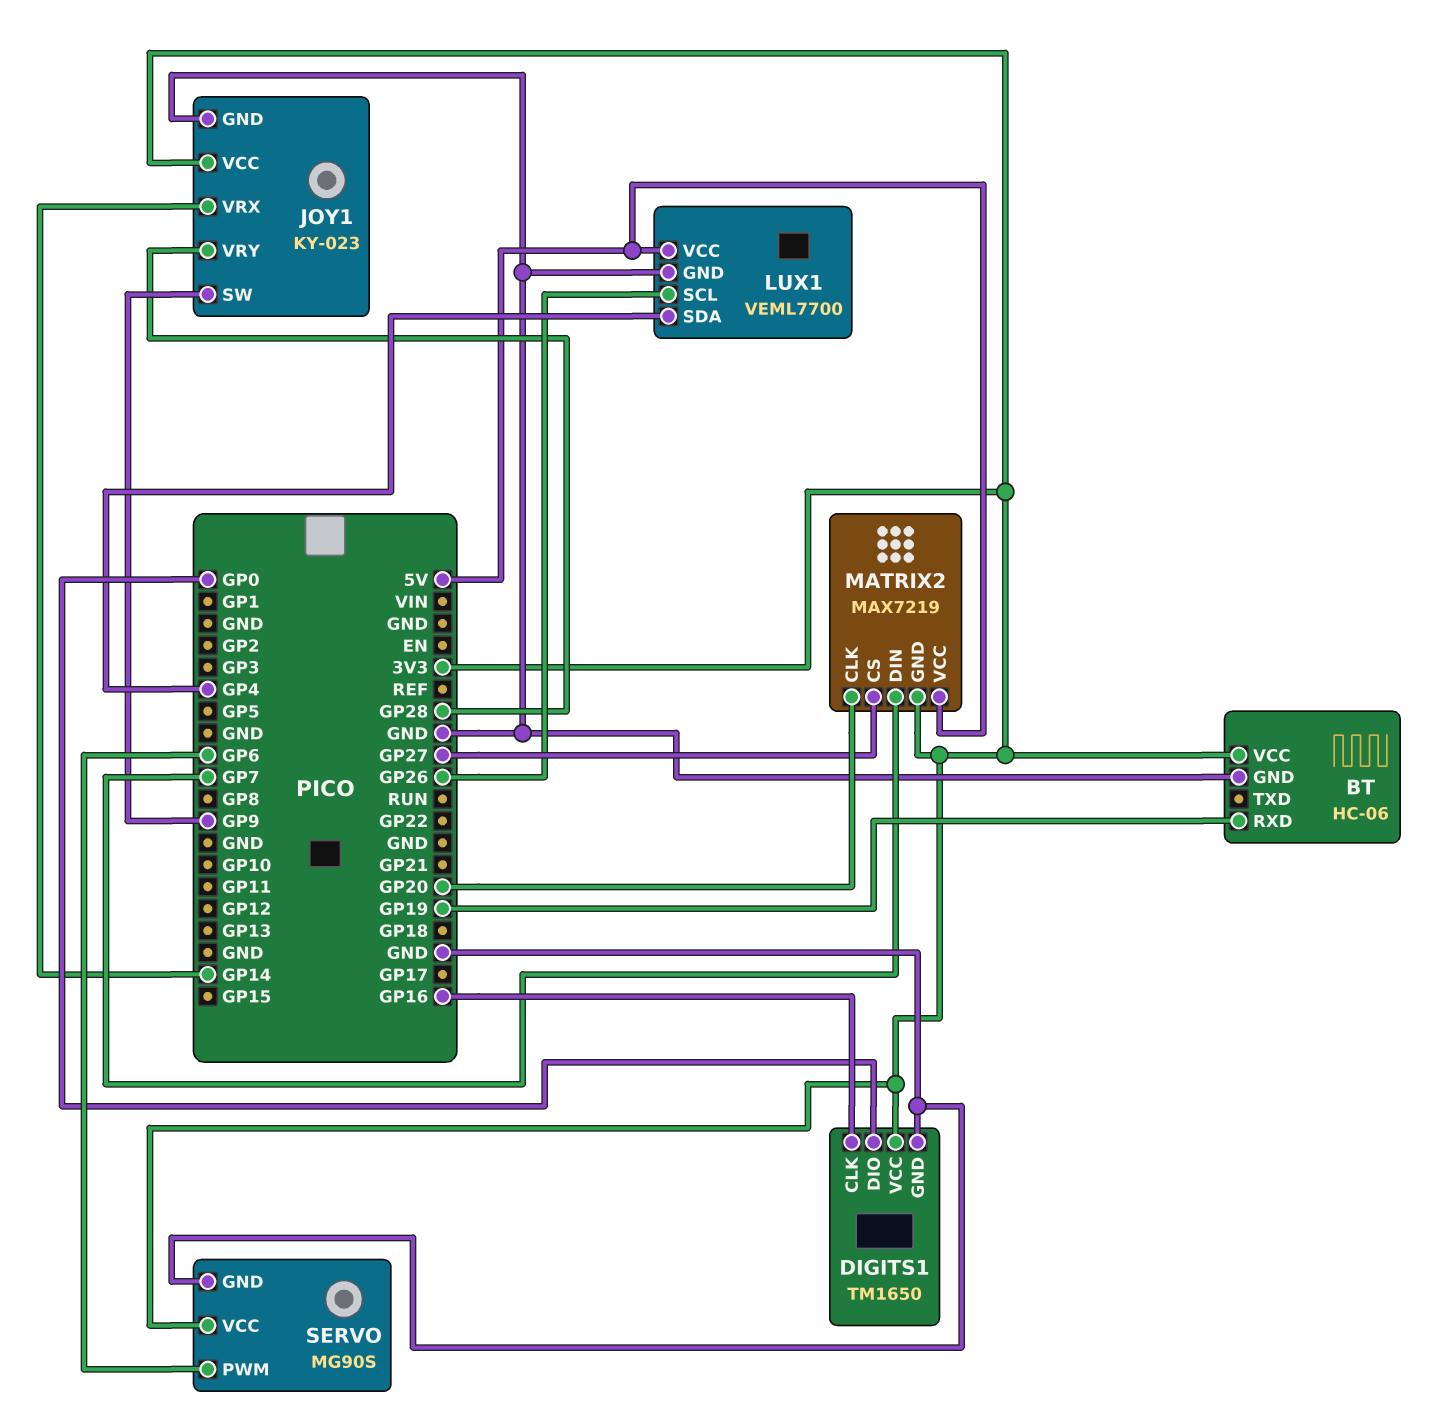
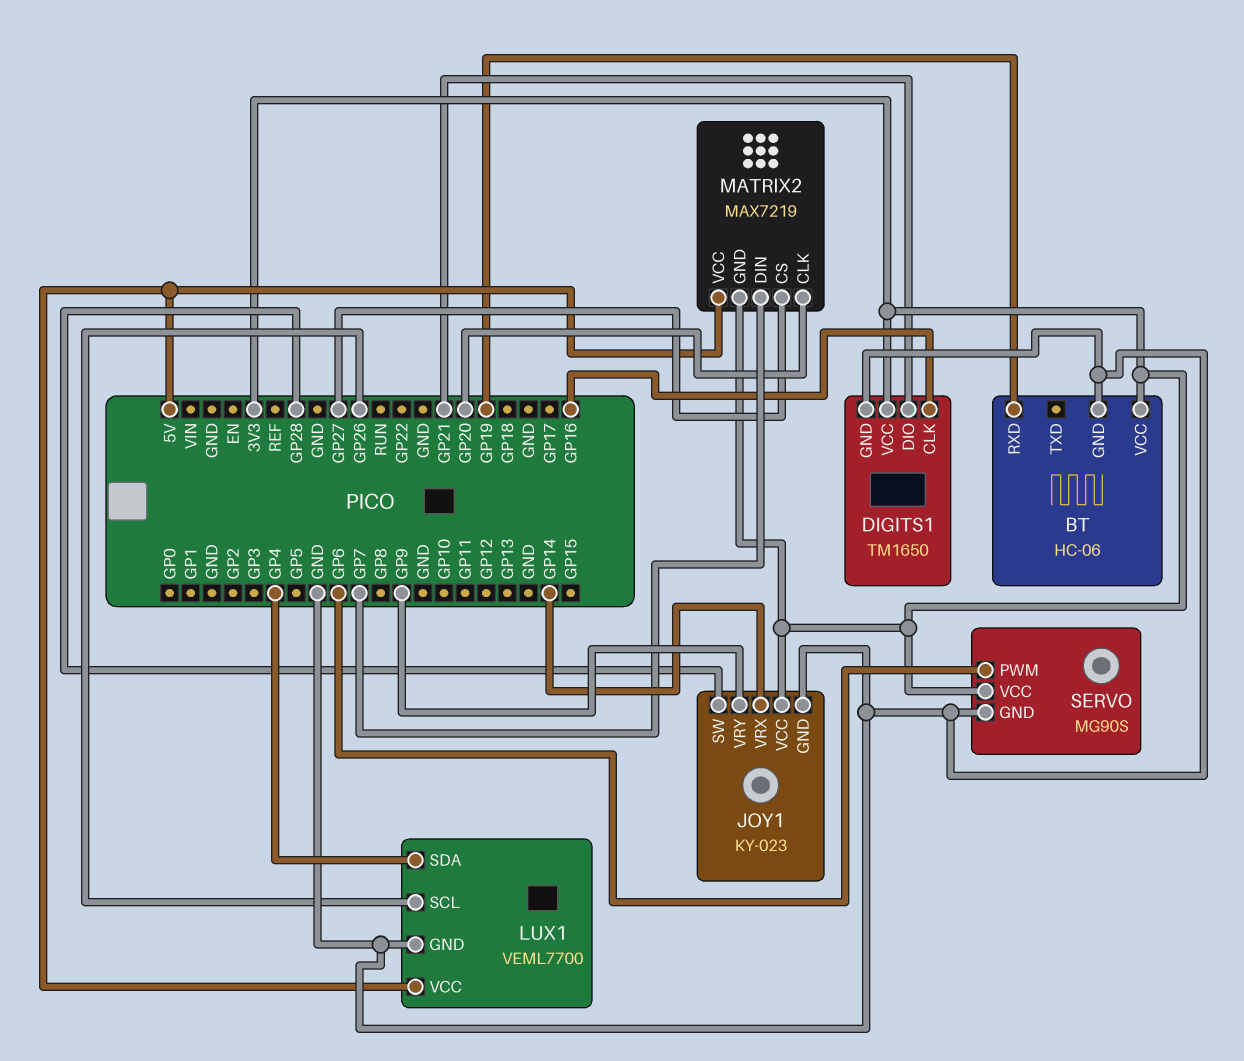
DIGITS1 pin DIO: GP0 -> GP21
JOY1 pin SW: GP9 -> GP28
JOY1 pin VRY: GP28 -> GP9

